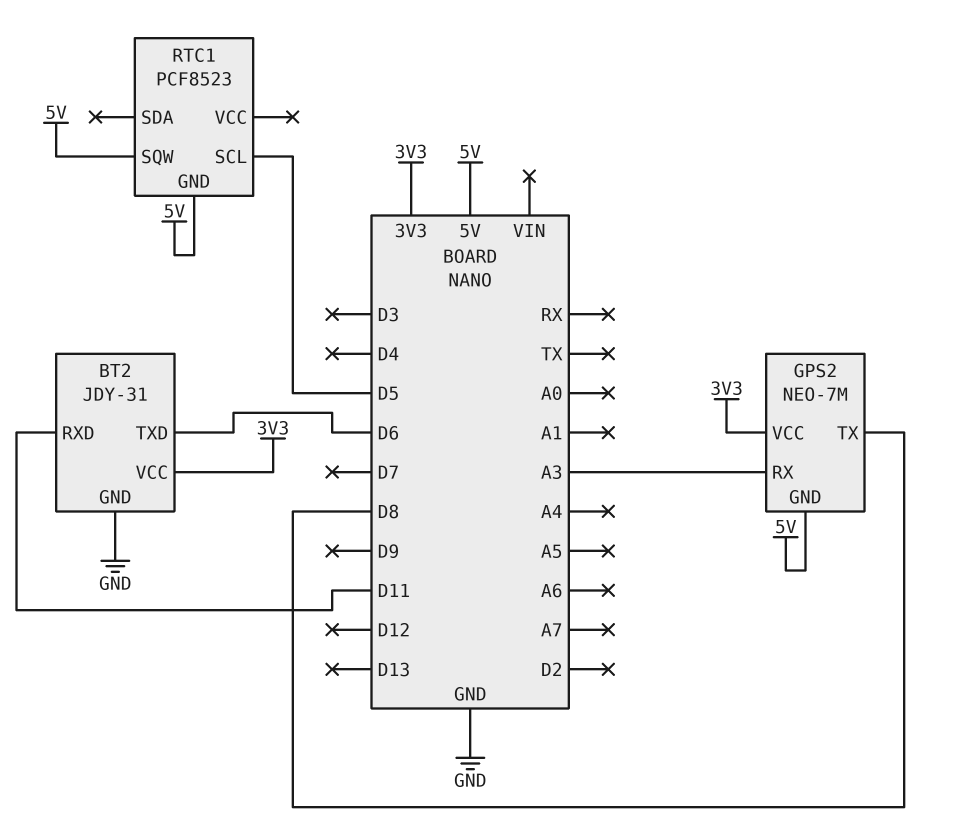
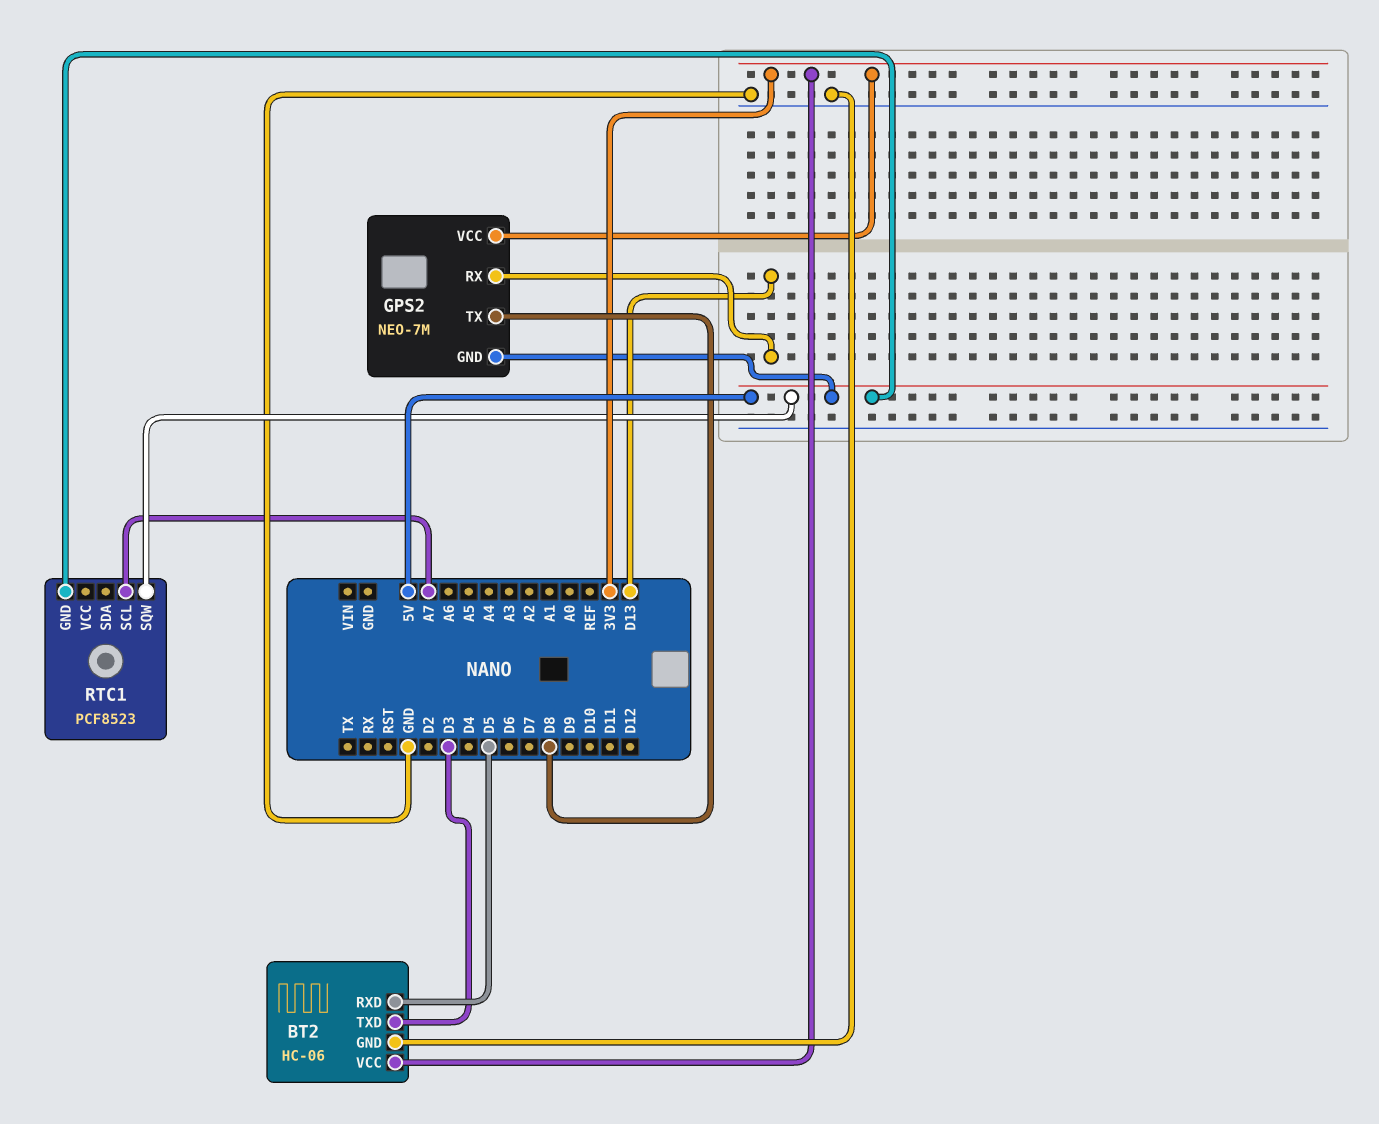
BT2: JDY-31 -> HC-06
BT2 pin RXD: D11 -> D5
BT2 pin TXD: D6 -> D3
GPS2 pin RX: A3 -> D13
RTC1 pin SCL: D5 -> A7

